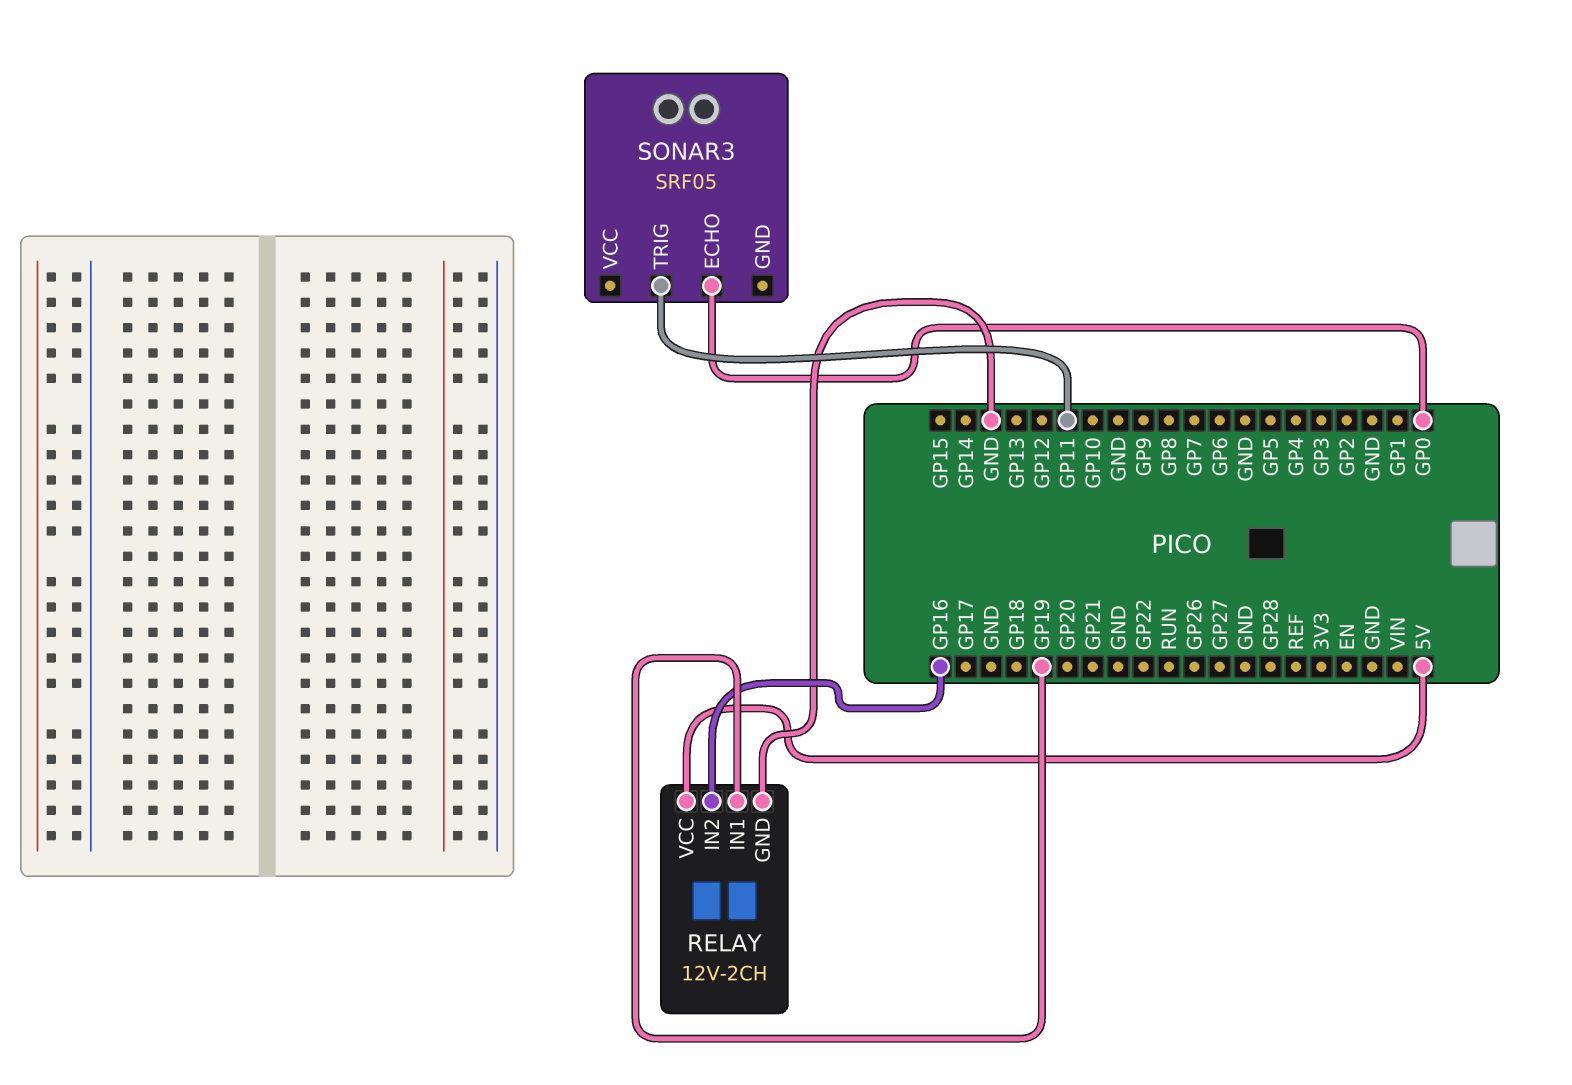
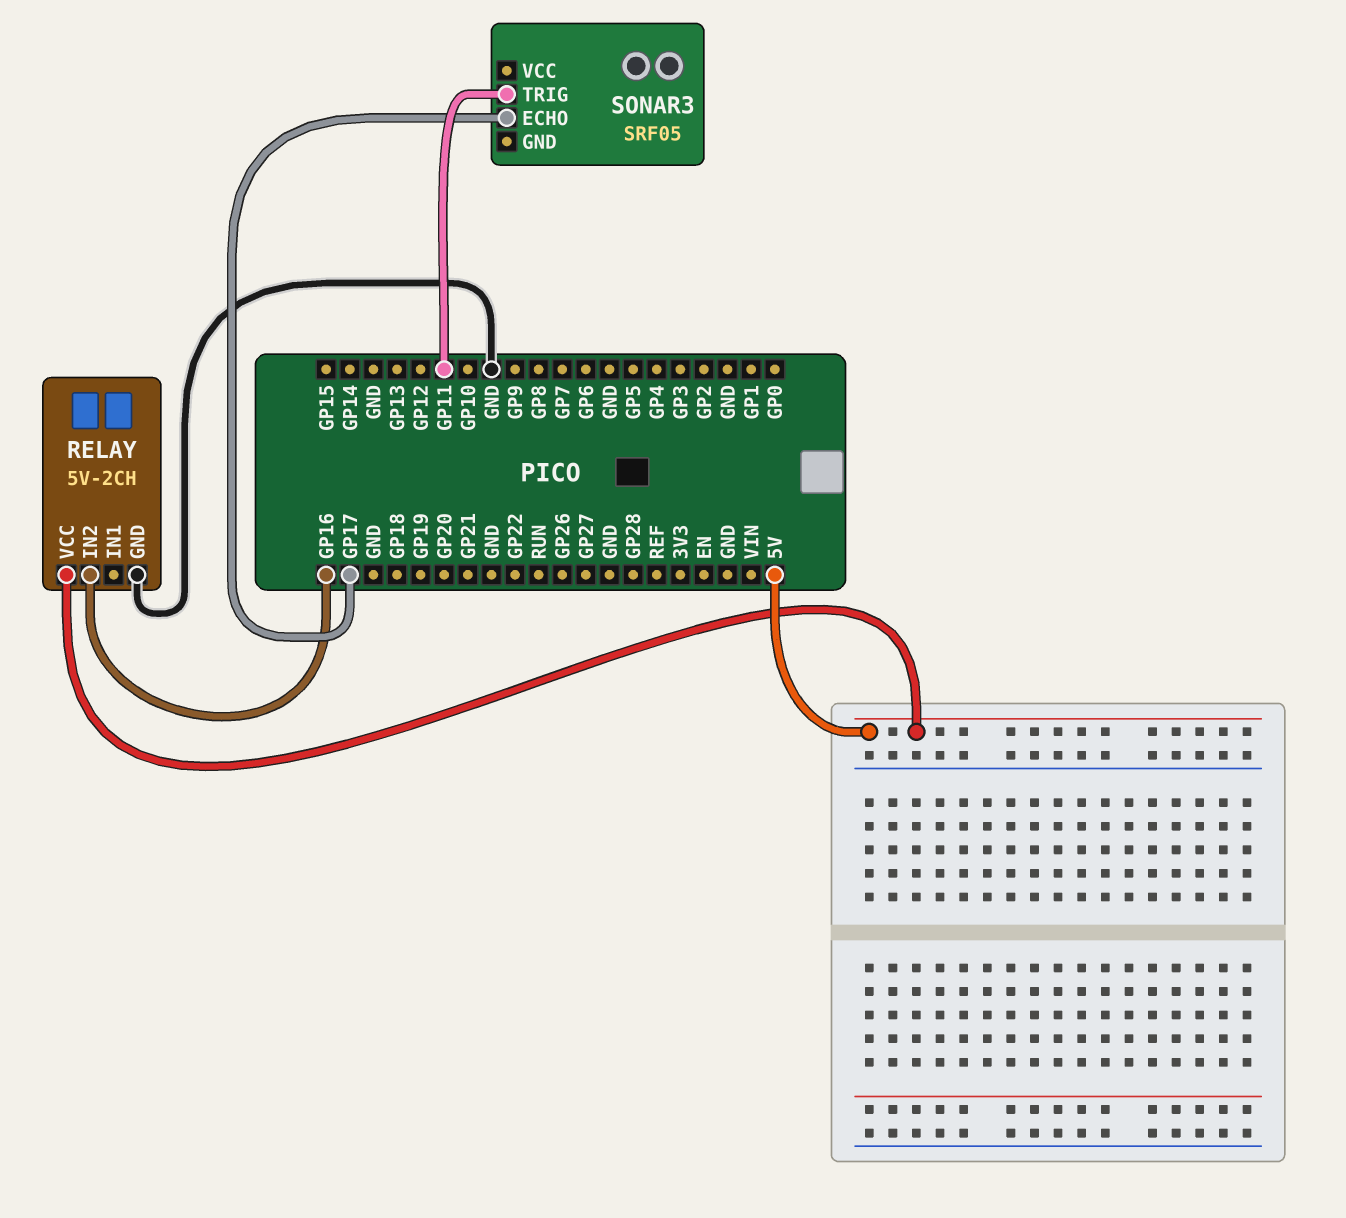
RELAY: 12V-2CH -> 5V-2CH
RELAY pin IN1: GP19 -> none
SONAR3 pin ECHO: GP0 -> GP17

